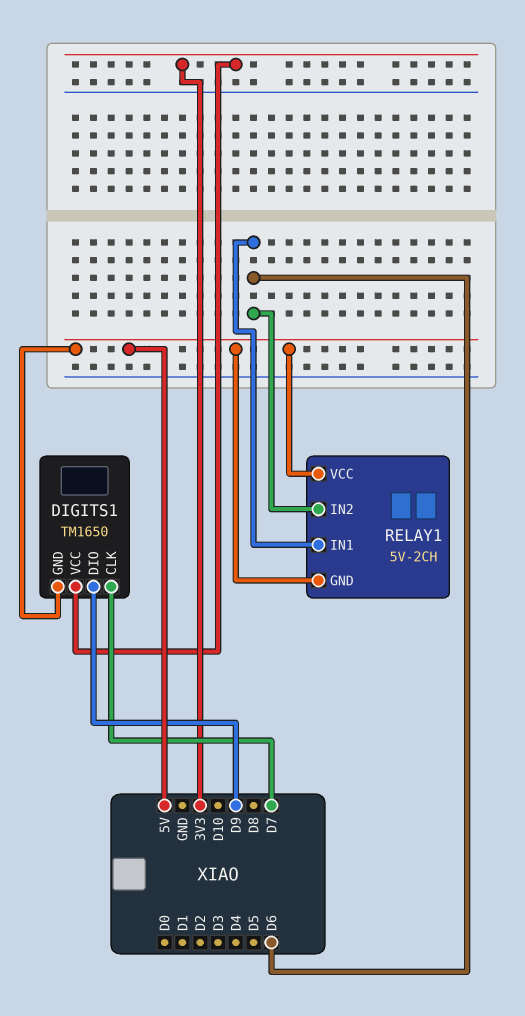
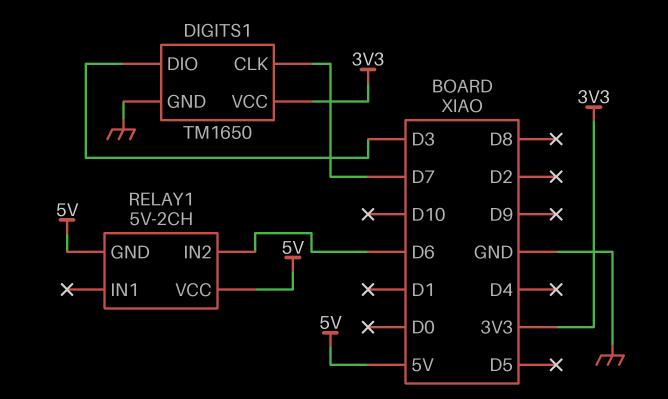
DIGITS1 pin DIO: D9 -> D3
DIGITS1 pin GND: 5V -> GND
RELAY1 pin IN1: D6 -> none

